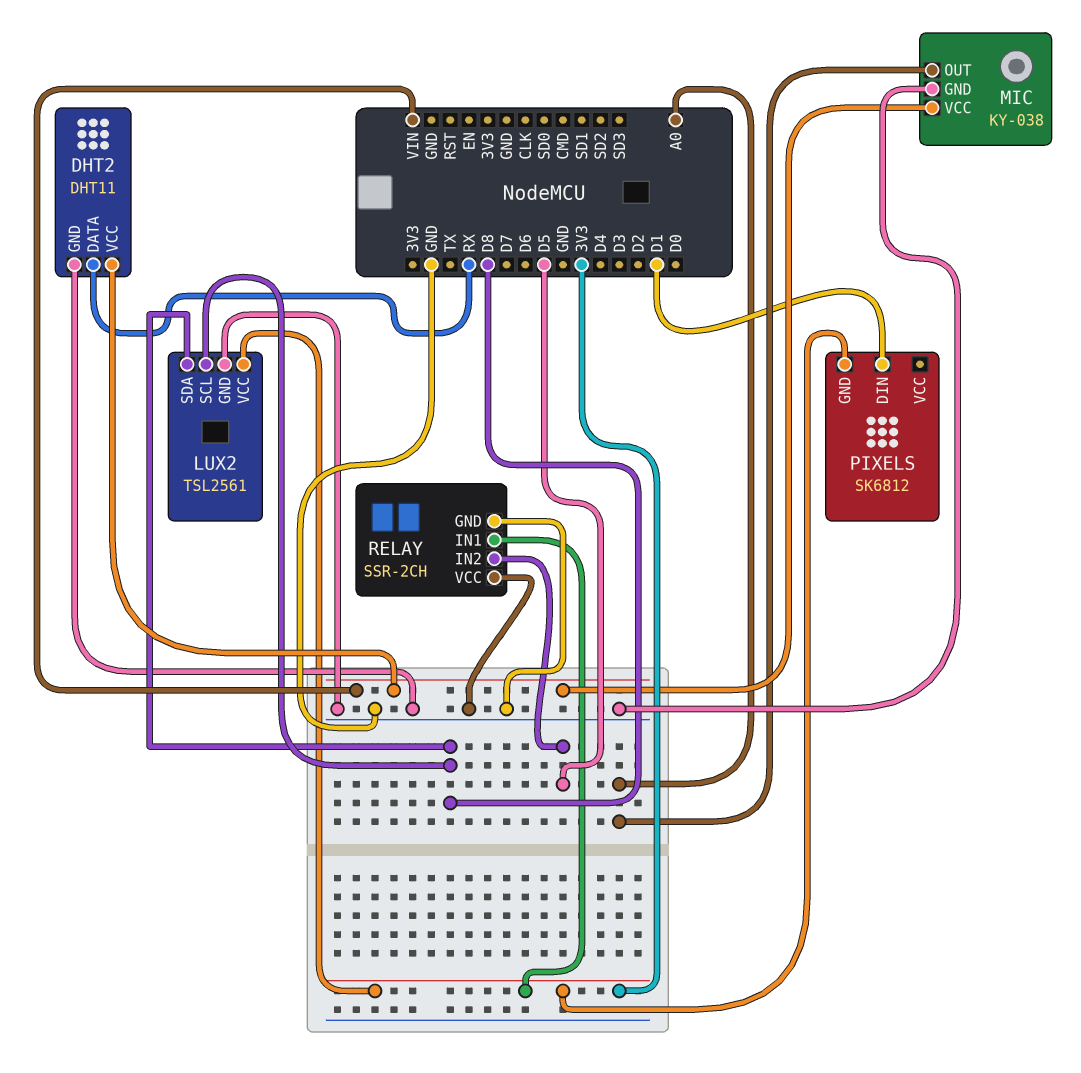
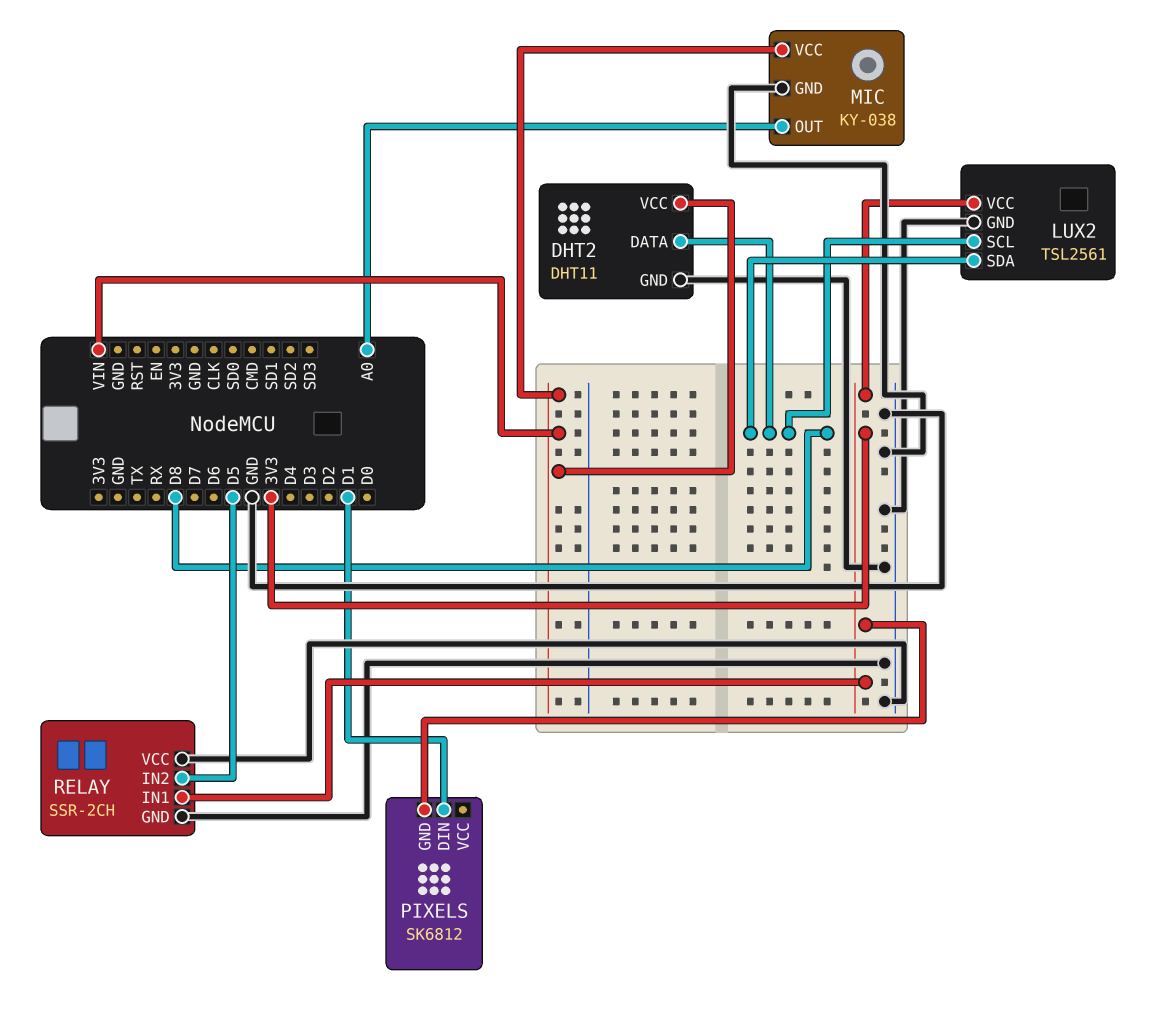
DHT2 pin DATA: RX -> D8

